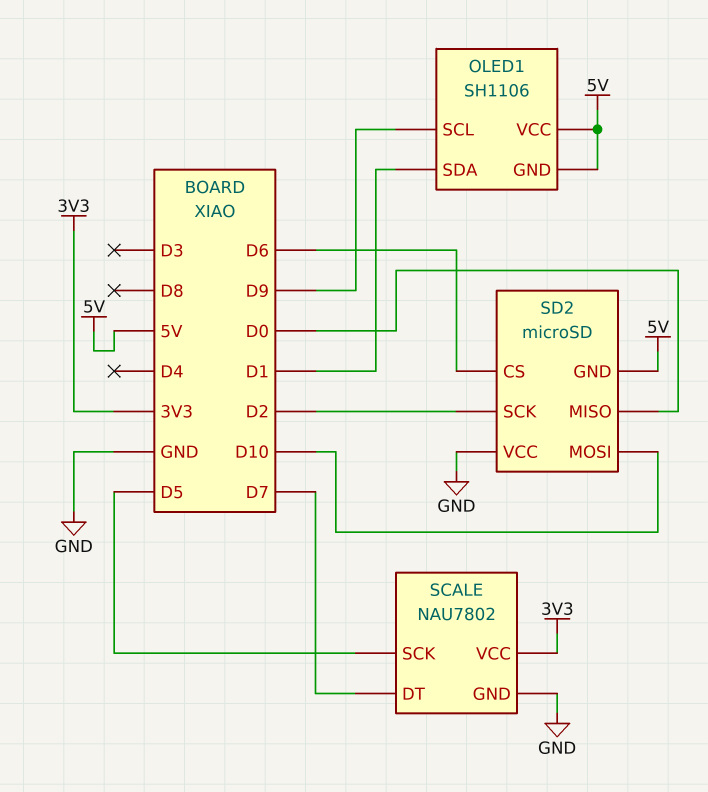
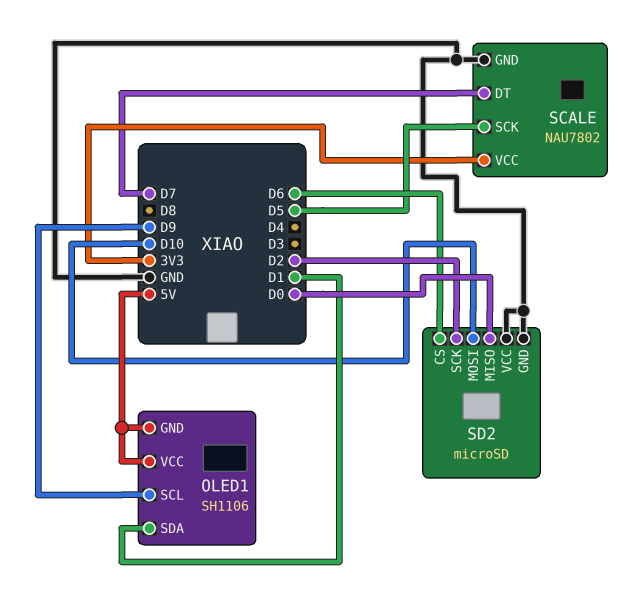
SD2 pin GND: 5V -> GND

